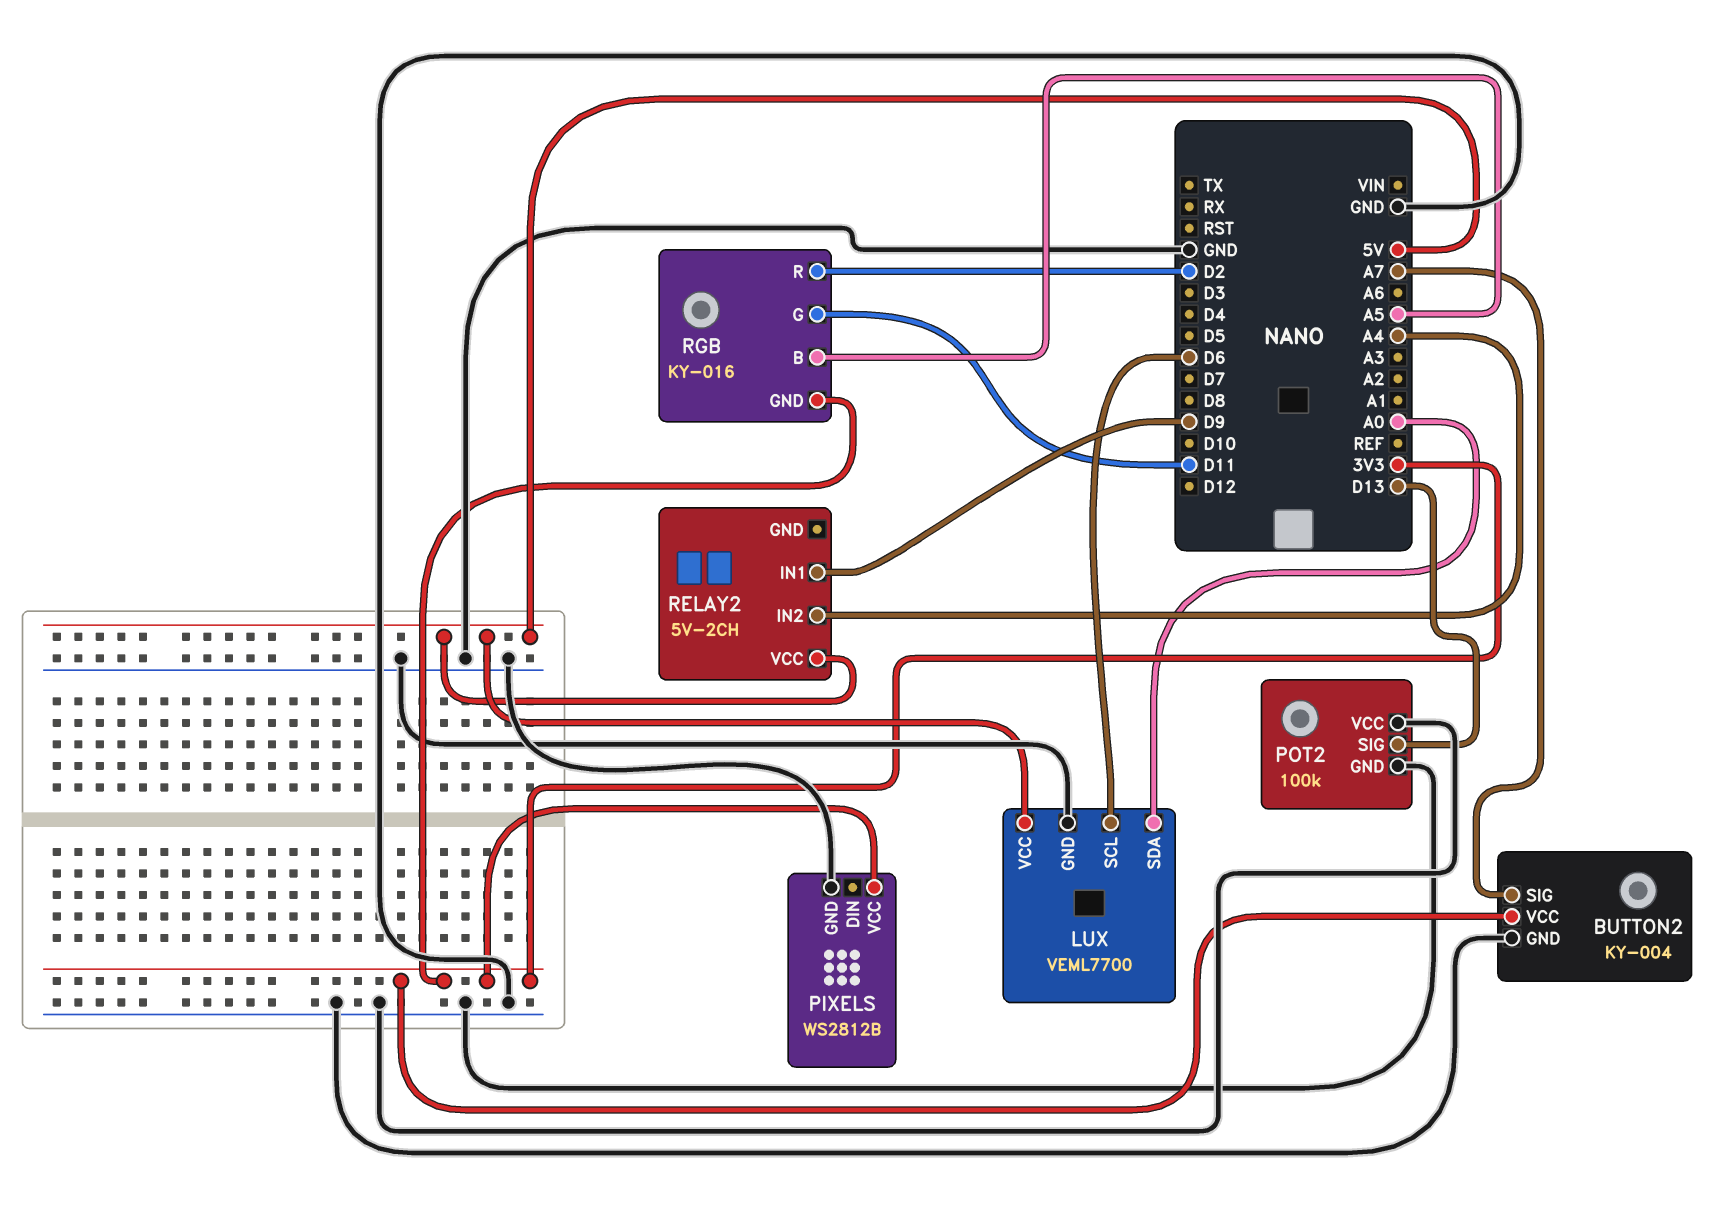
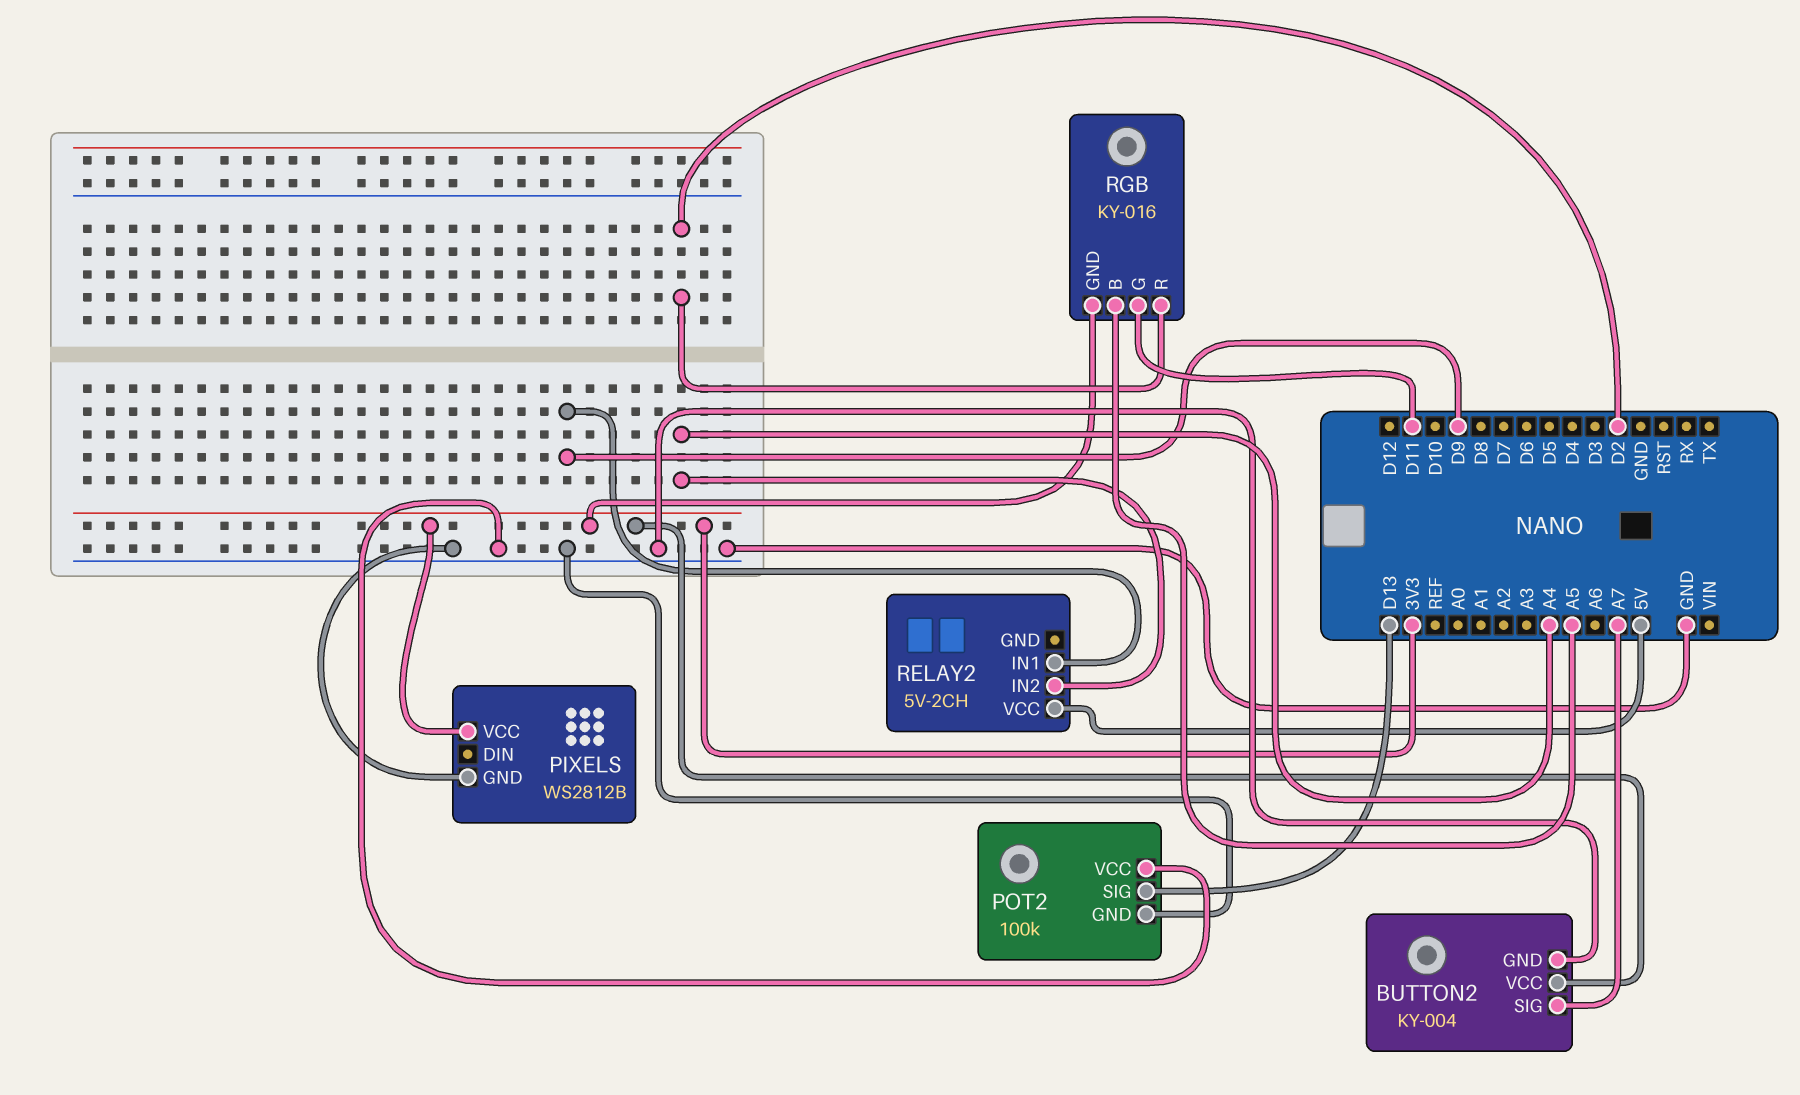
LUX: VEML7700 -> none
LUX pin GND: GND -> none
LUX pin SCL: D6 -> none
LUX pin SDA: A0 -> none
LUX pin VCC: 5V -> none

